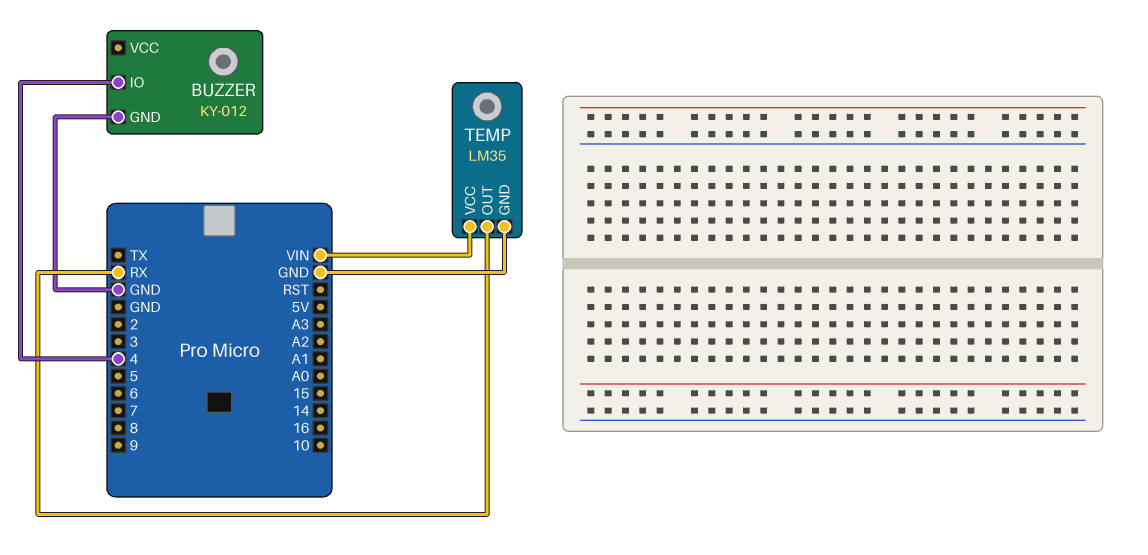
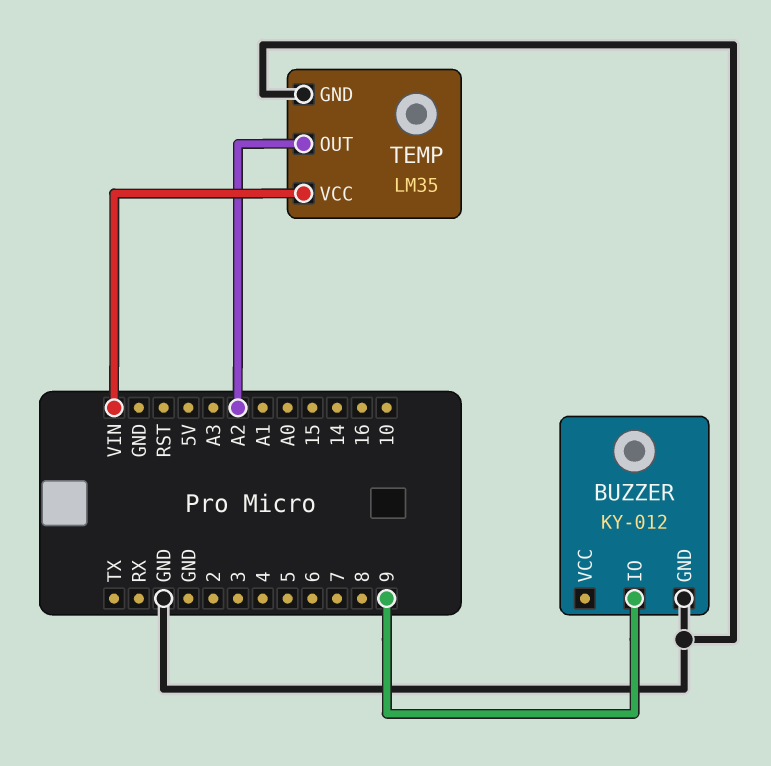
BUZZER pin IO: 4 -> 9
TEMP pin OUT: RX -> A2

